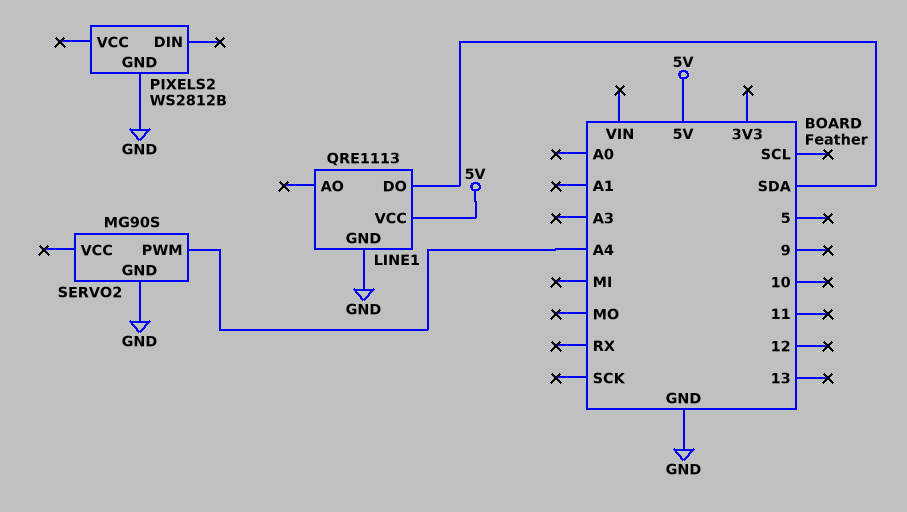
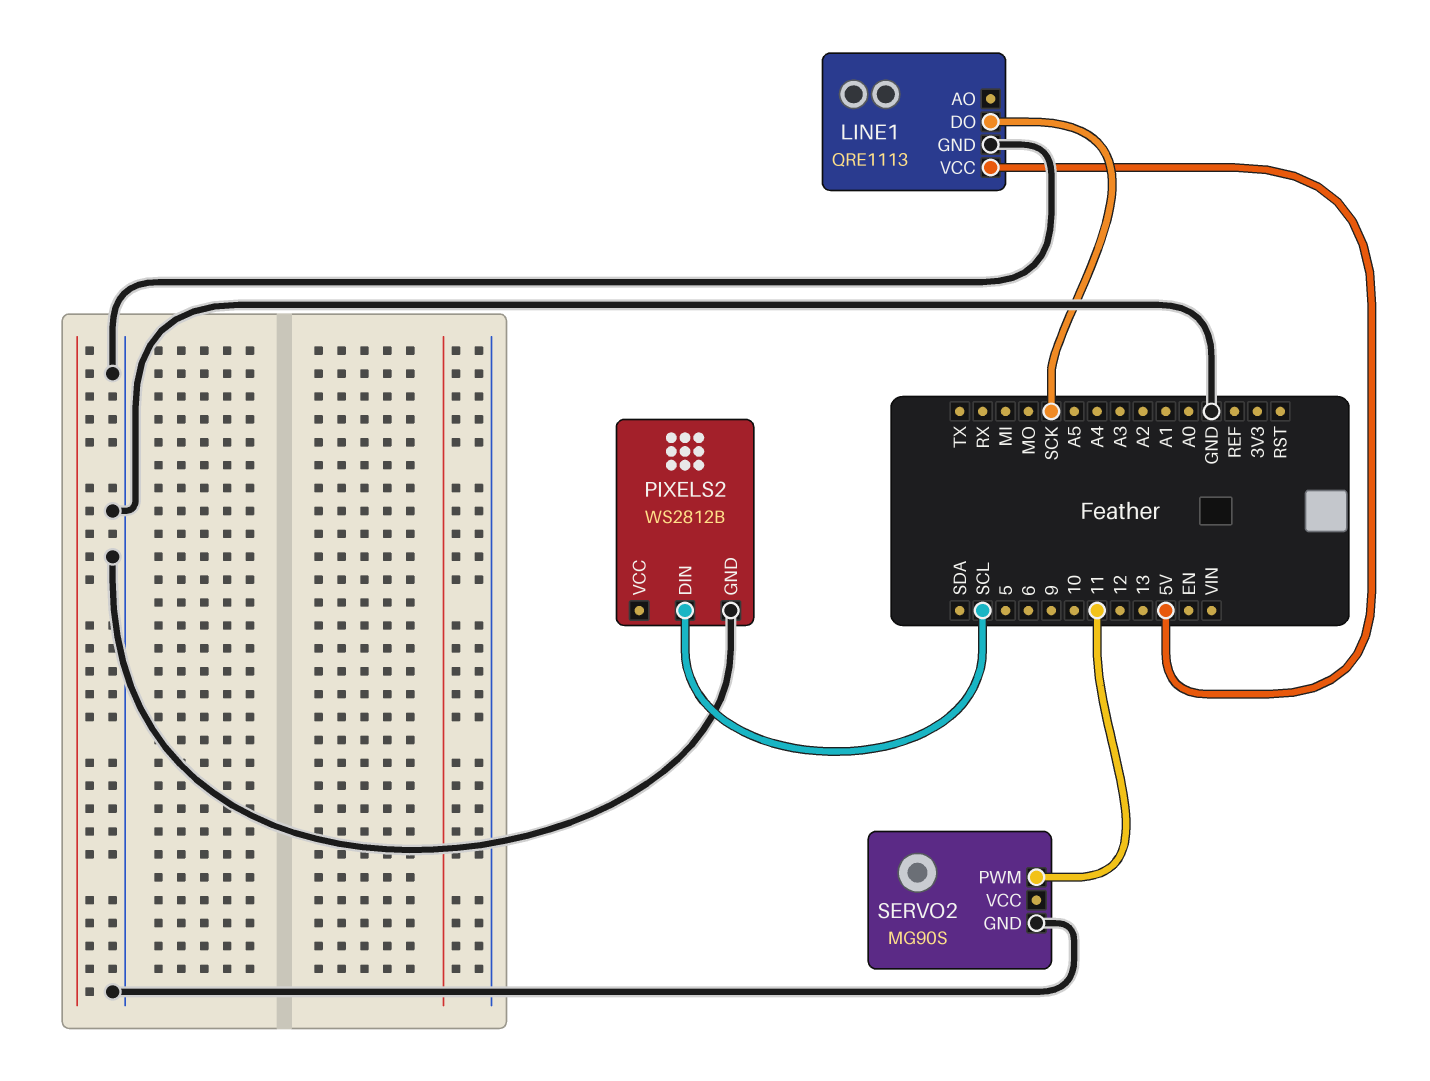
LINE1 pin DO: SDA -> SCK
PIXELS2 pin DIN: none -> SCL
SERVO2 pin PWM: A4 -> 11

